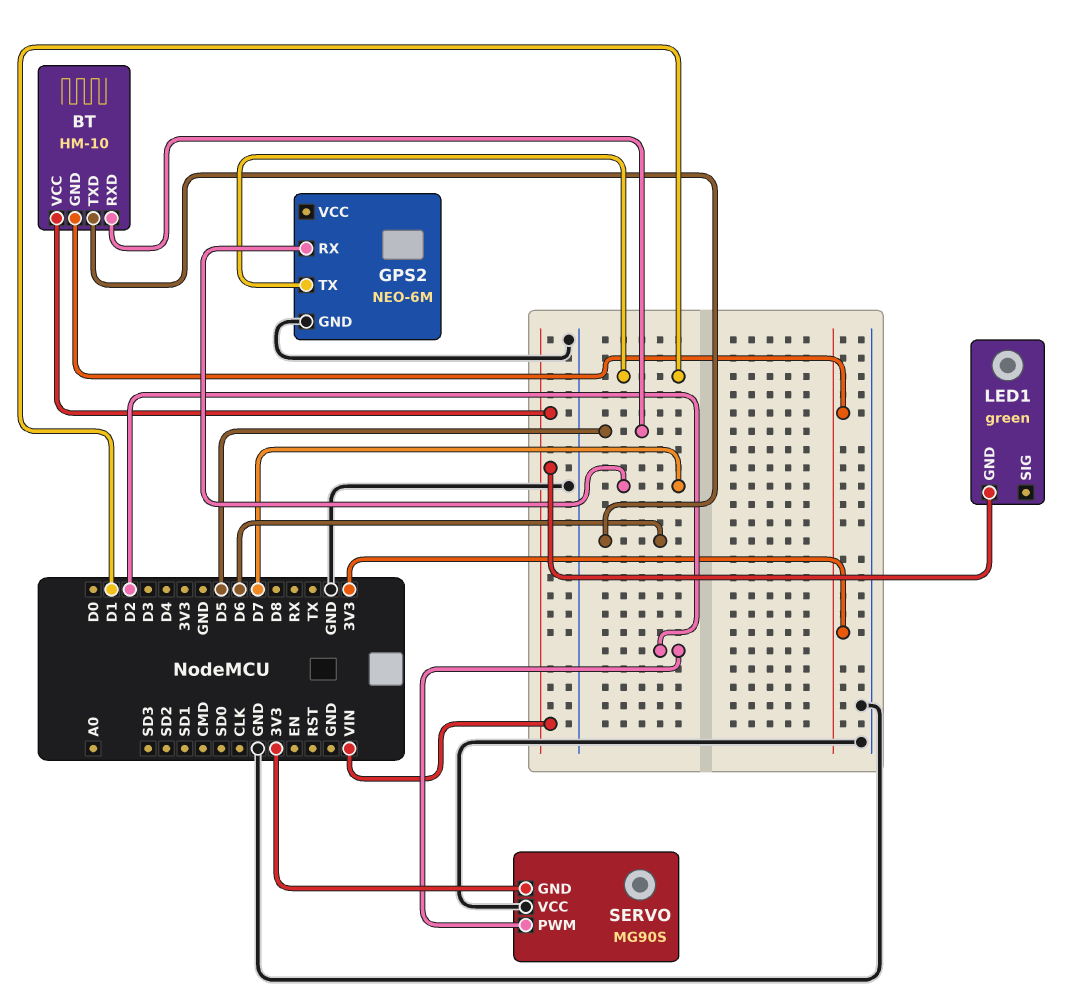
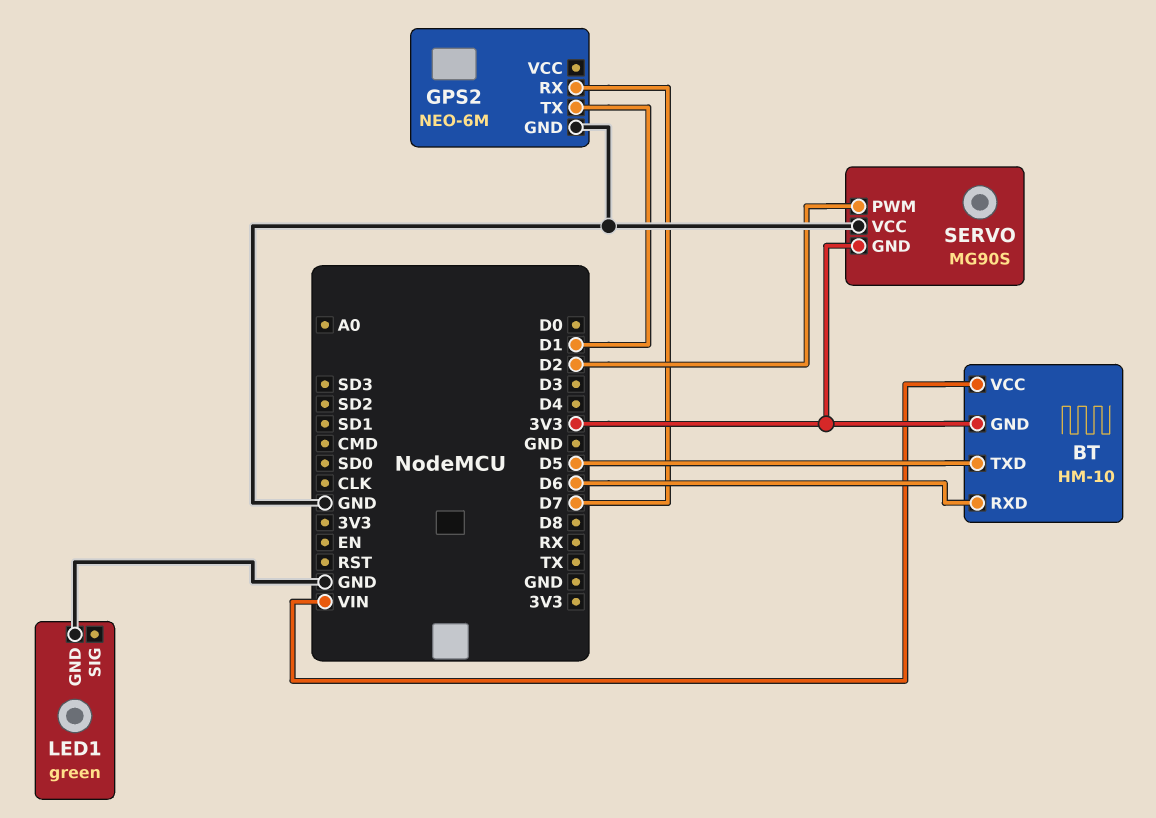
BT pin RXD: D5 -> D6
BT pin TXD: D6 -> D5
LED1 pin GND: VIN -> GND

